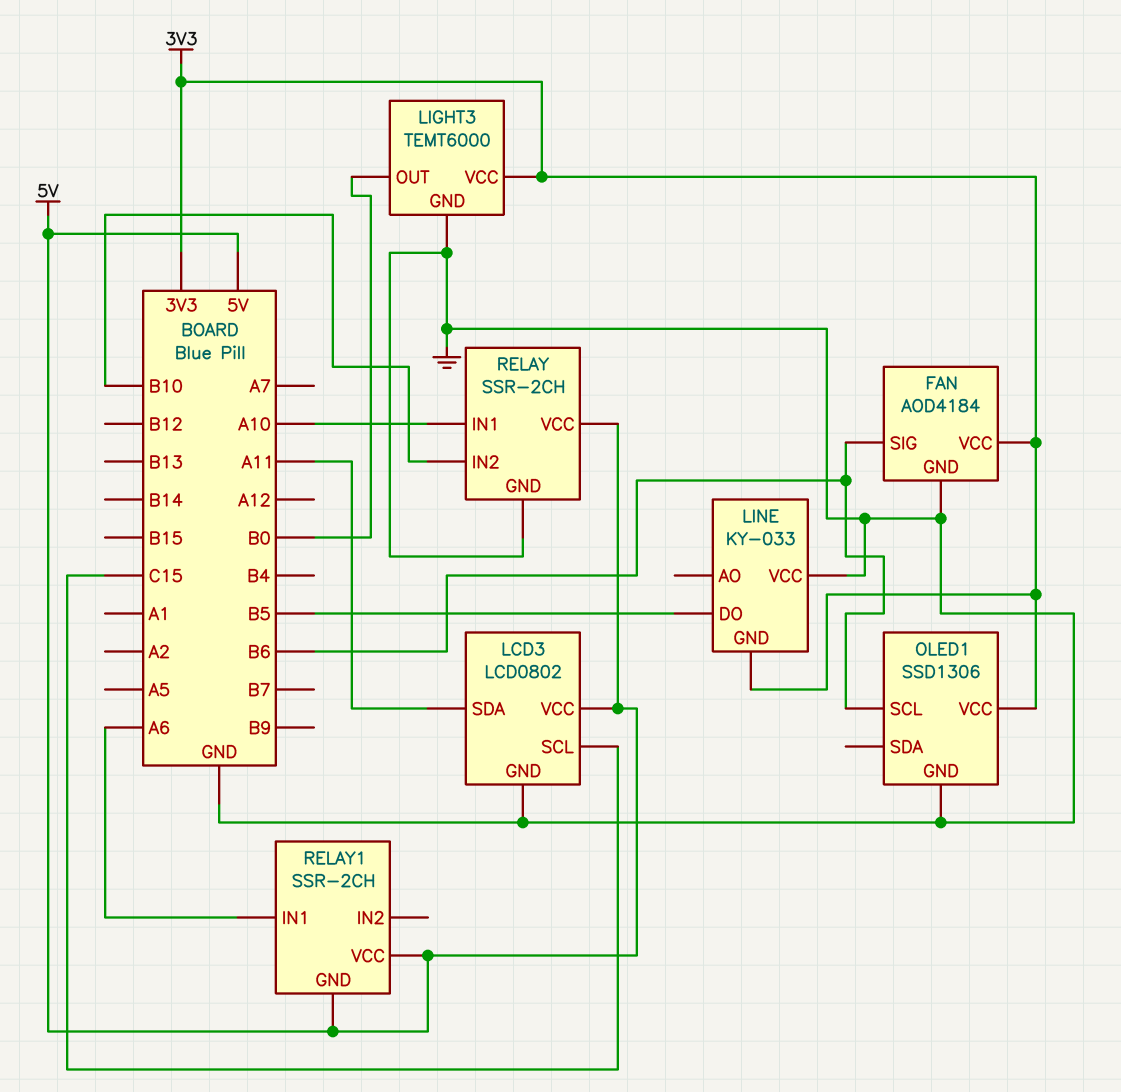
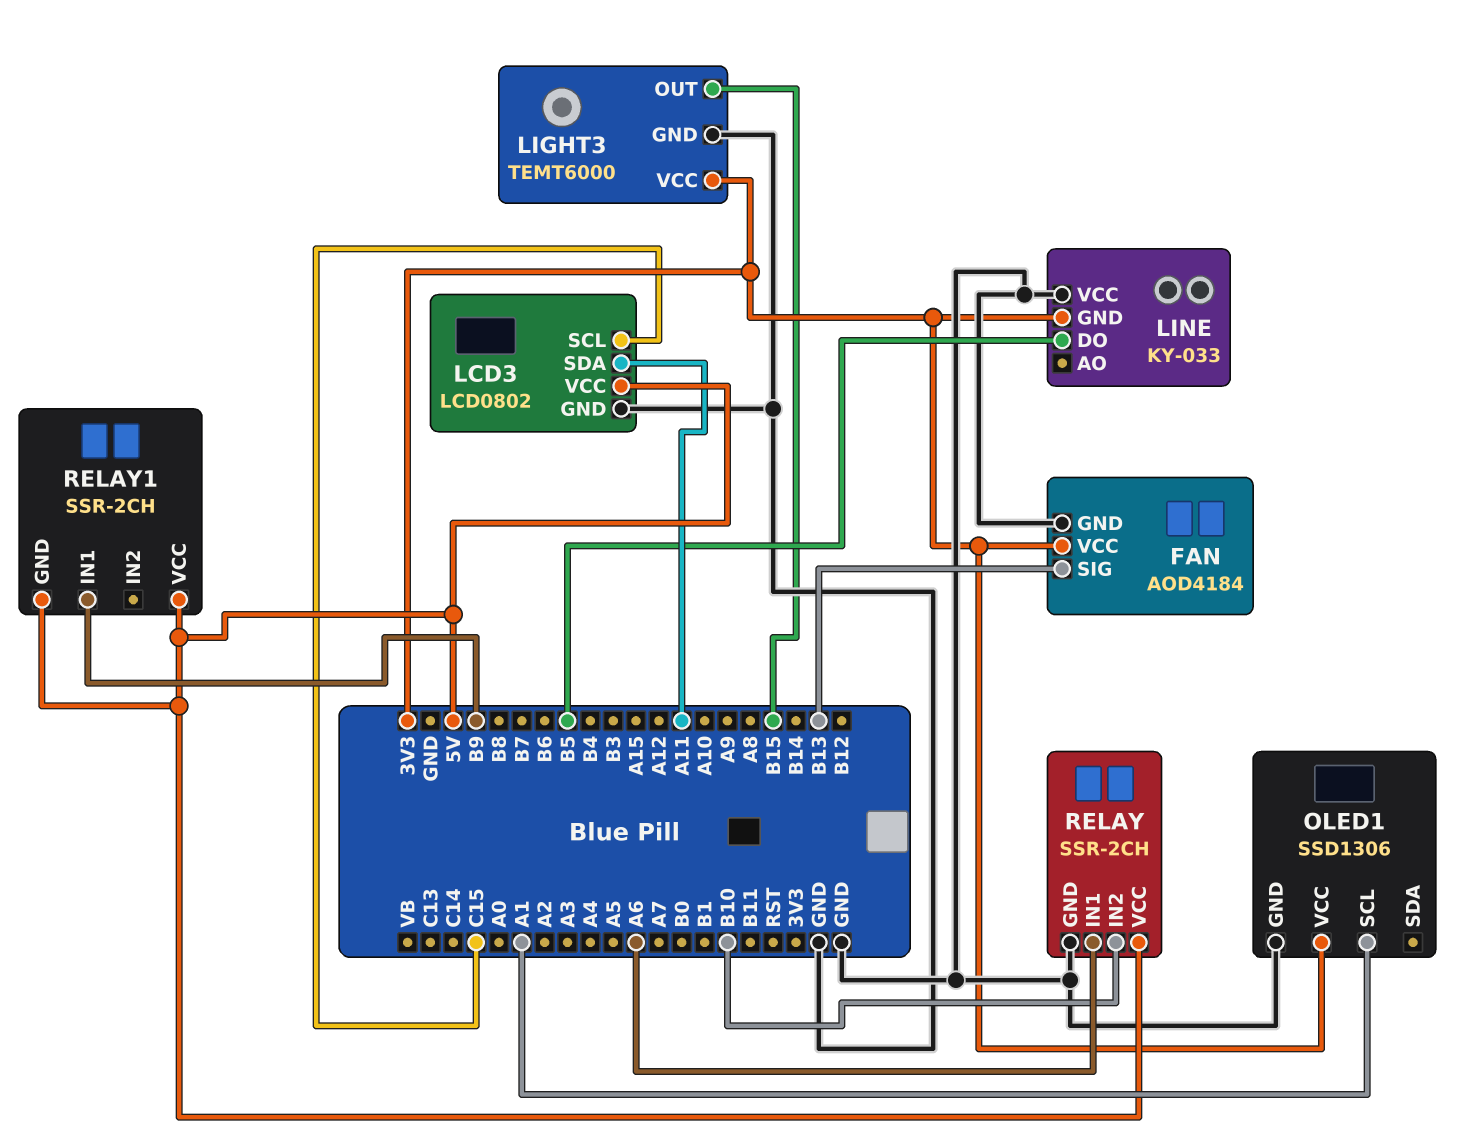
FAN pin SIG: B6 -> B13
LIGHT3 pin OUT: B0 -> B15
OLED1 pin SCL: B6 -> A1
RELAY pin IN1: A10 -> A6
RELAY1 pin IN1: A6 -> B9

